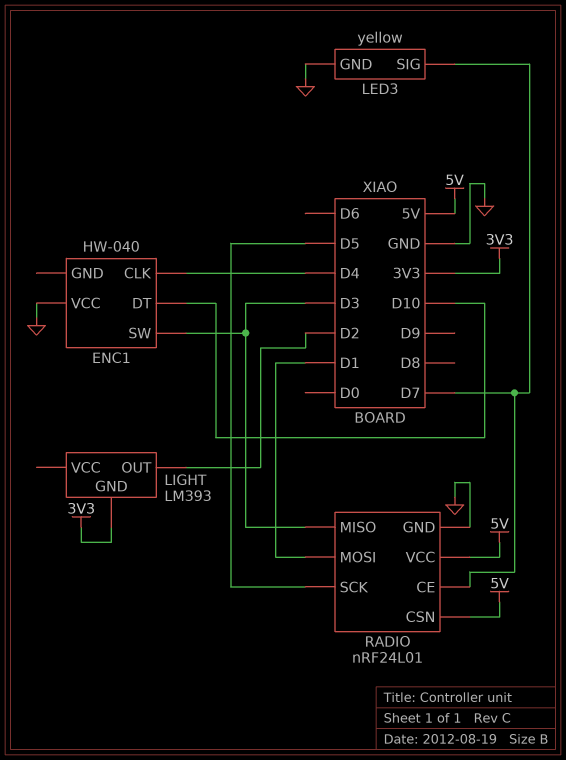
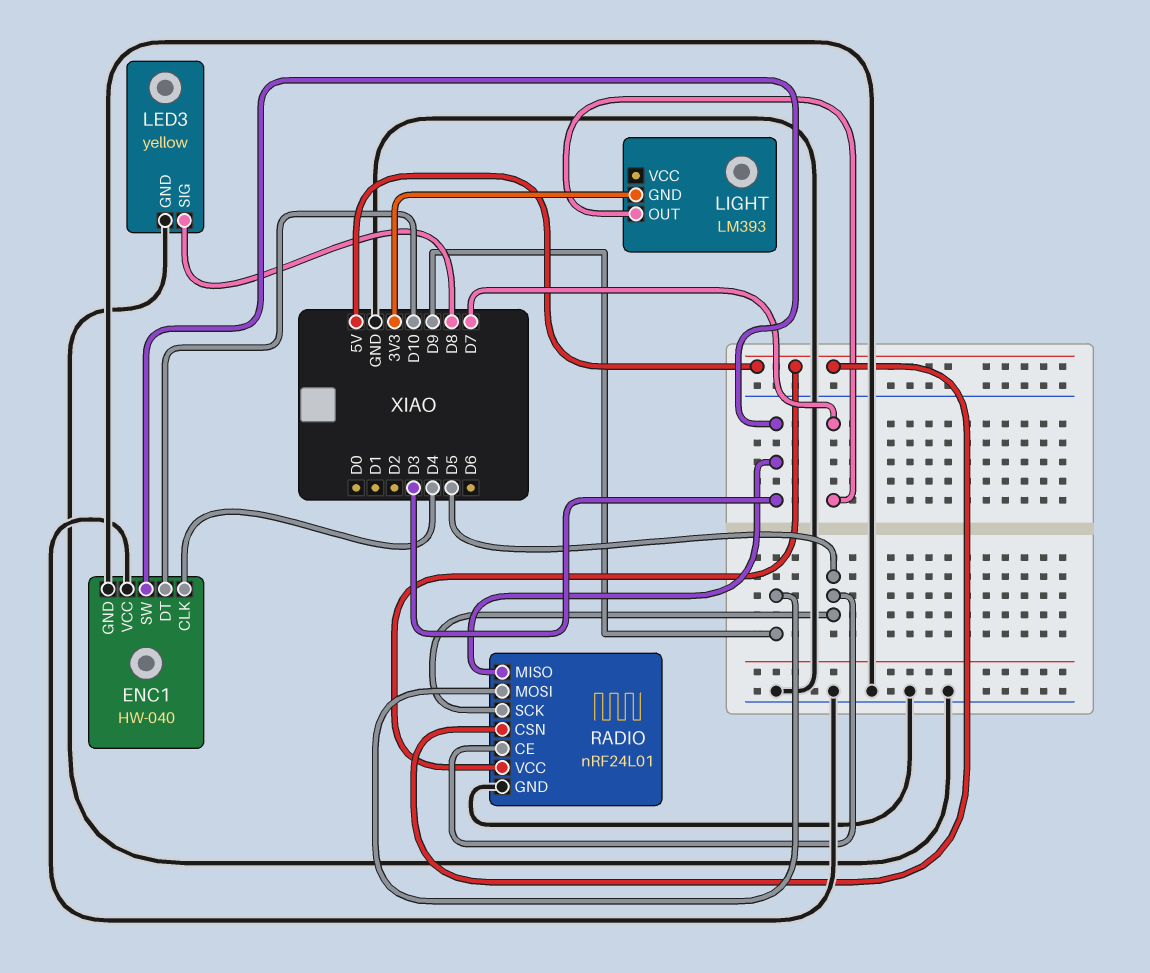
ENC1 pin GND: none -> GND
LED3 pin SIG: D7 -> D8
LIGHT pin OUT: D2 -> D7
RADIO pin CE: D7 -> D5
RADIO pin MOSI: D1 -> D9

